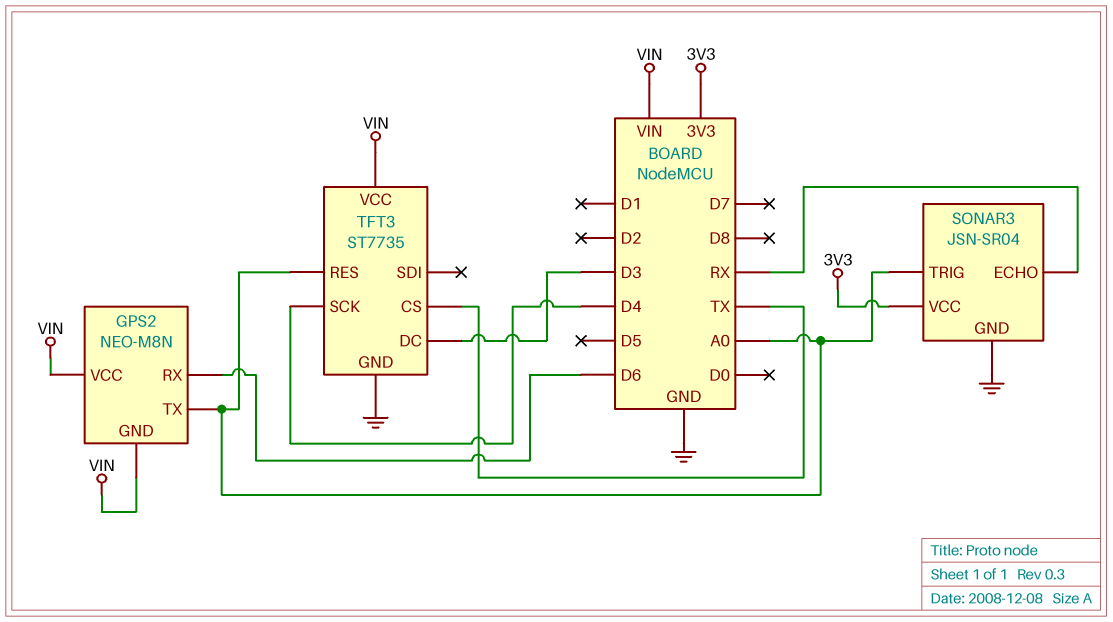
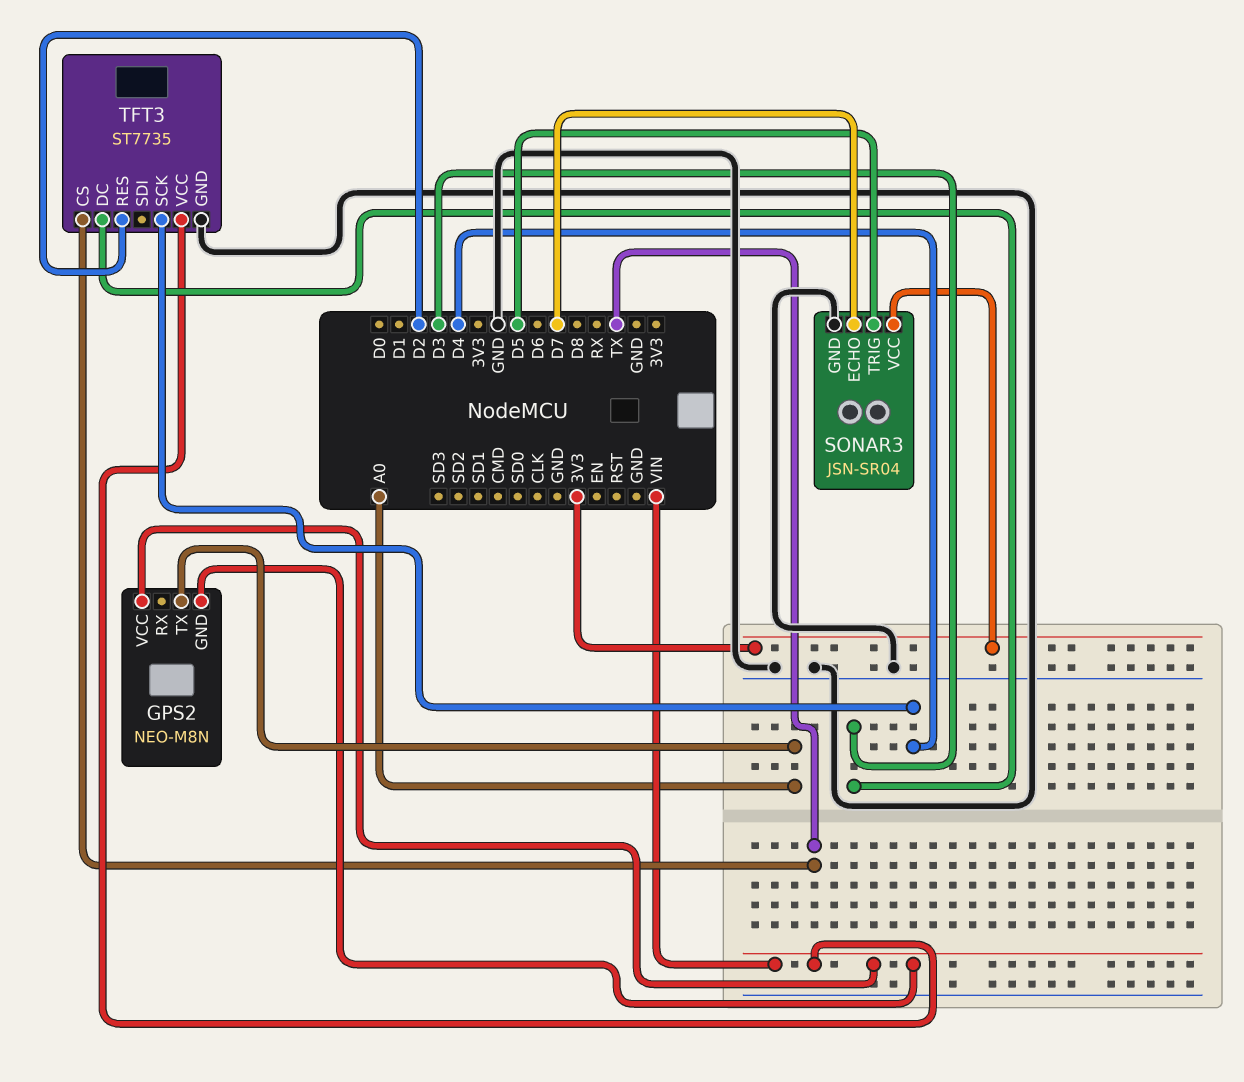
GPS2 pin RX: D6 -> none
SONAR3 pin ECHO: RX -> D7
SONAR3 pin TRIG: A0 -> D5
TFT3 pin RES: A0 -> D2

